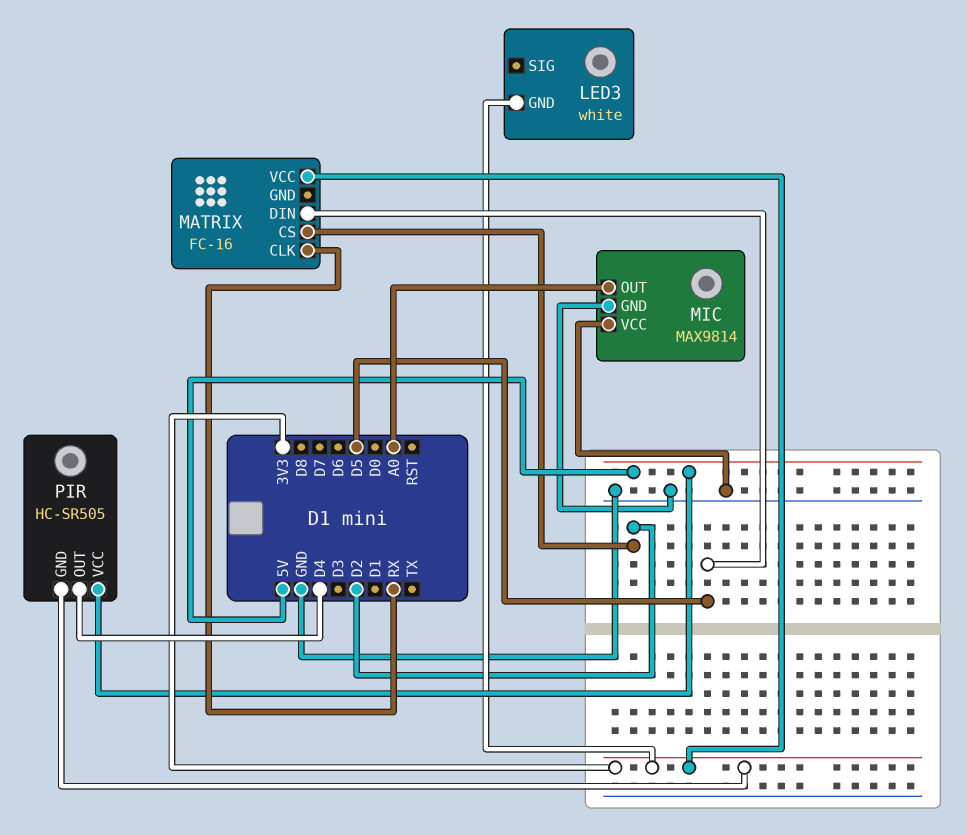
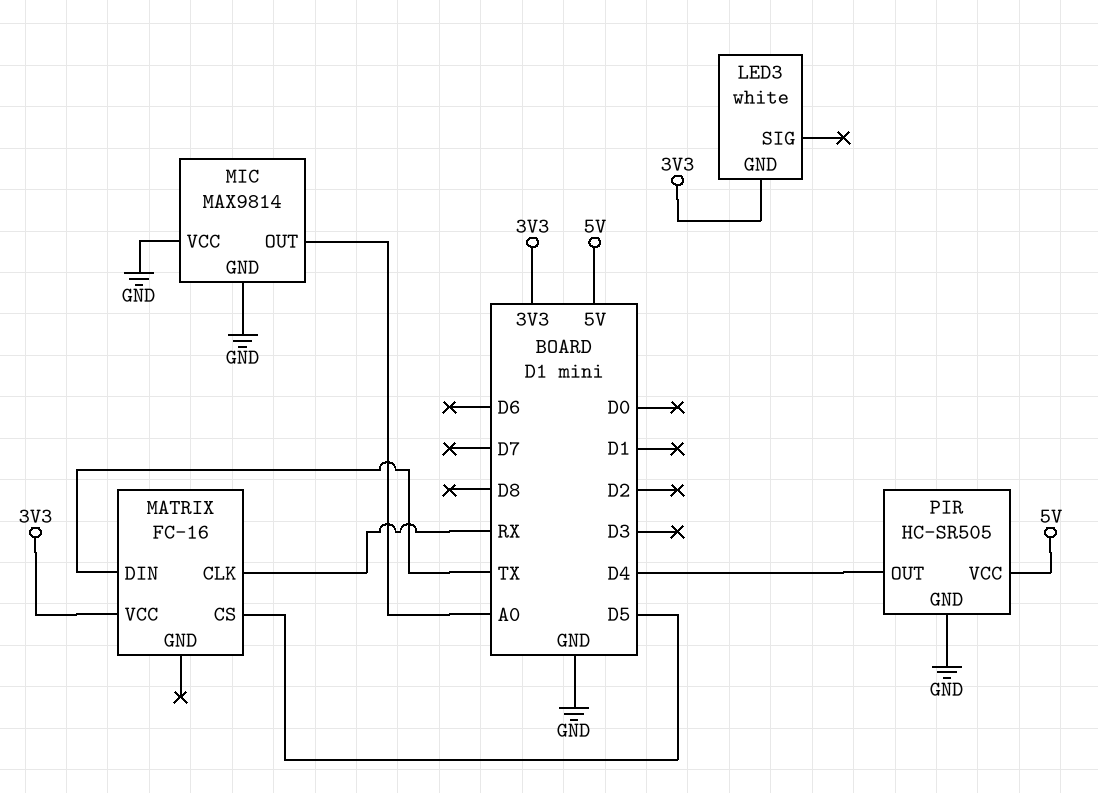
MATRIX pin CS: D2 -> D5
MATRIX pin DIN: D5 -> TX
PIR pin GND: 3V3 -> GND

